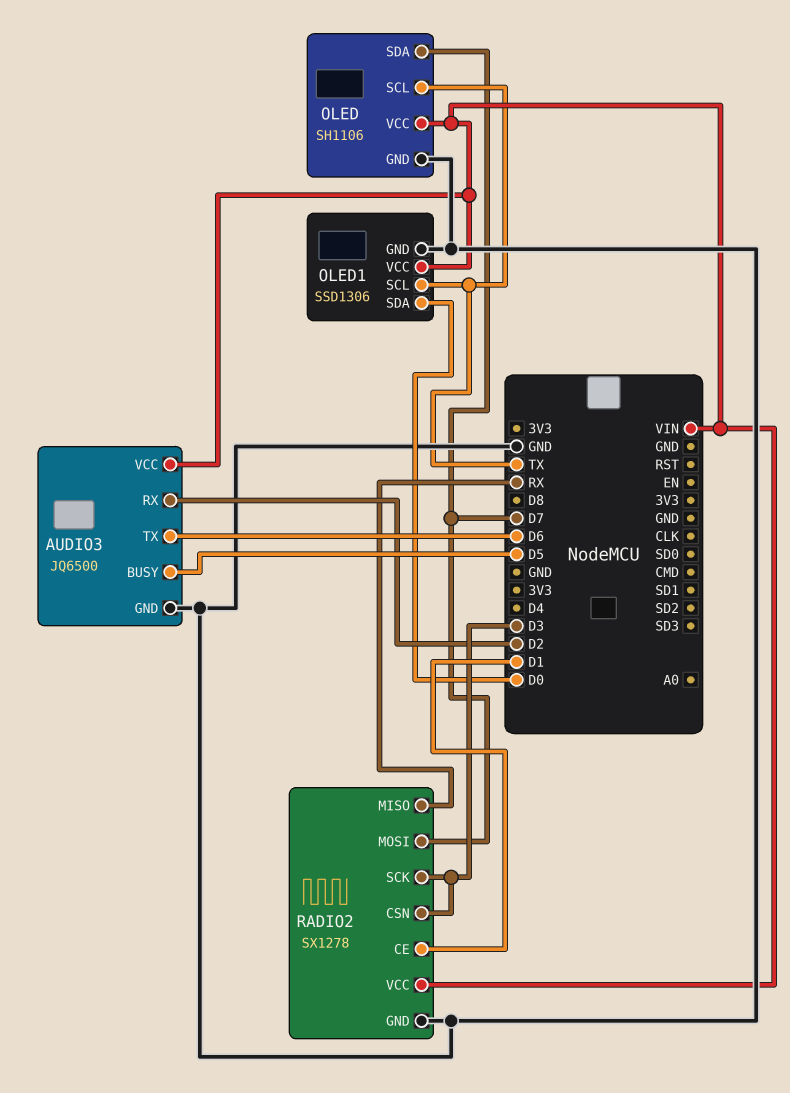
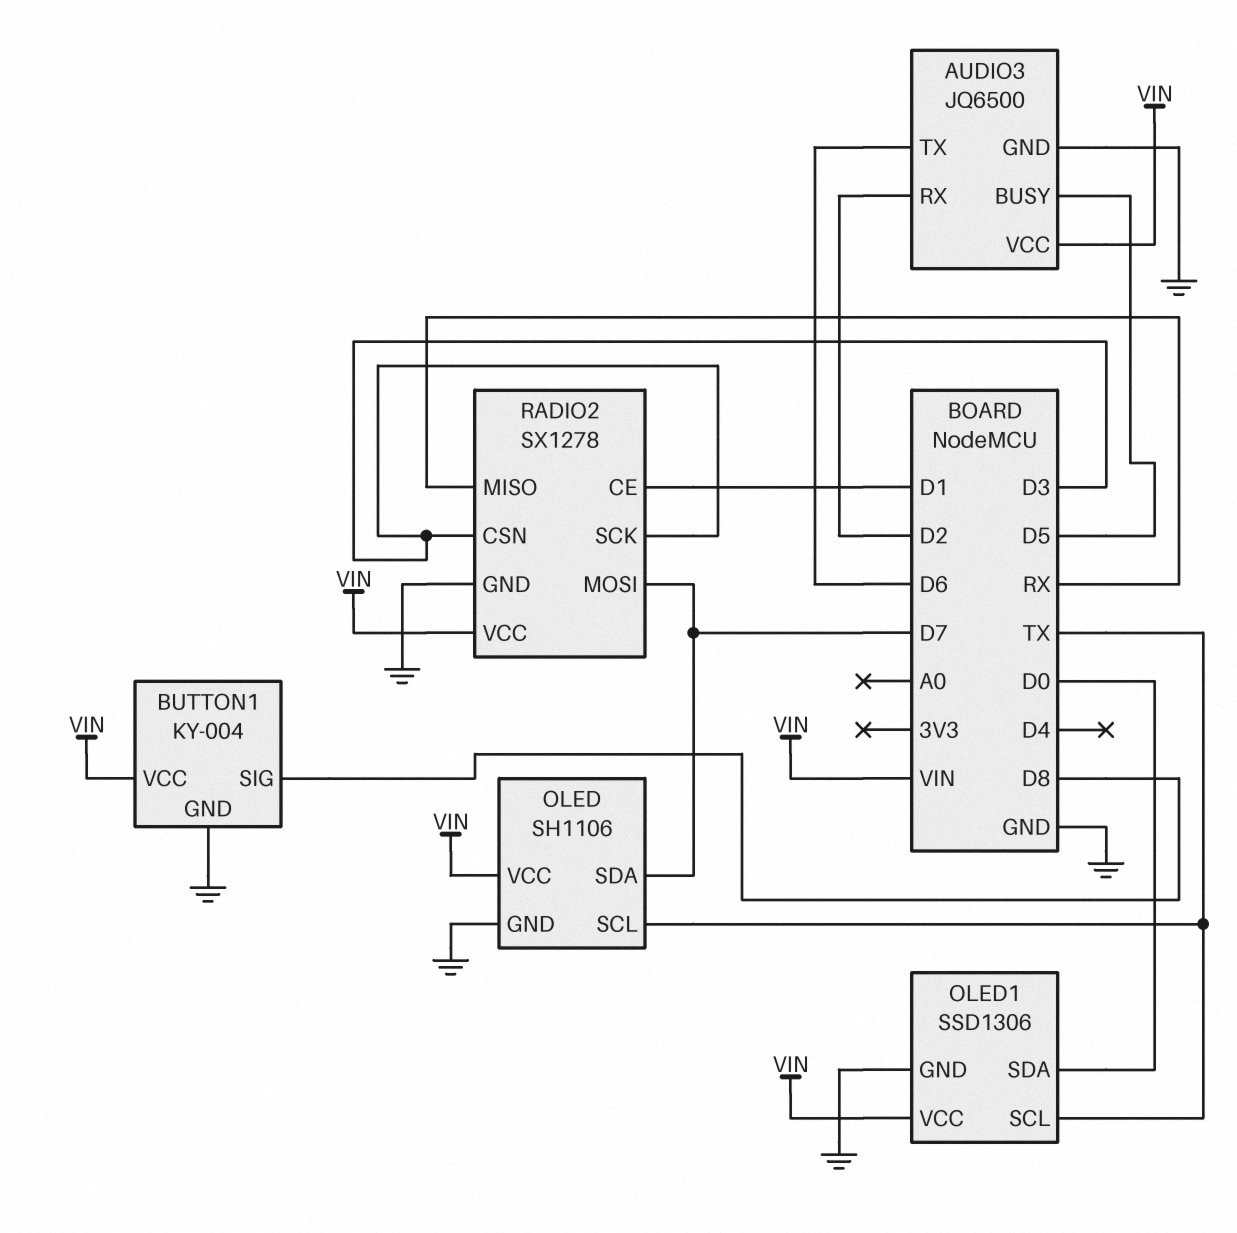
BUTTON1: none -> KY-004
BUTTON1 pin GND: none -> GND
BUTTON1 pin SIG: none -> D8
BUTTON1 pin VCC: none -> VIN

